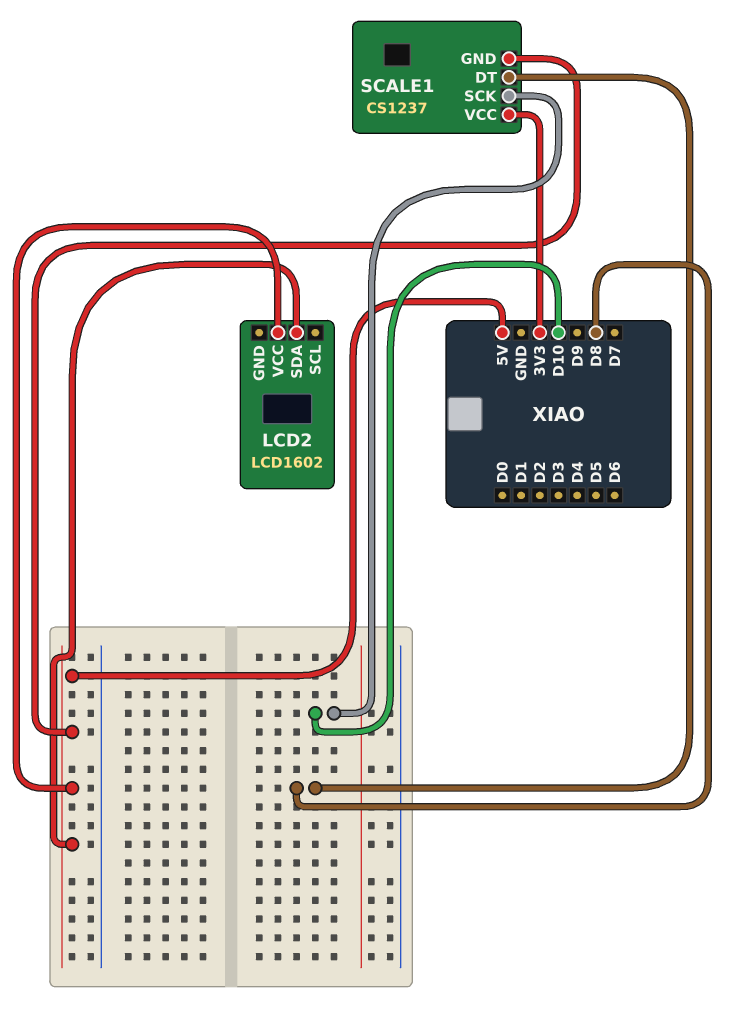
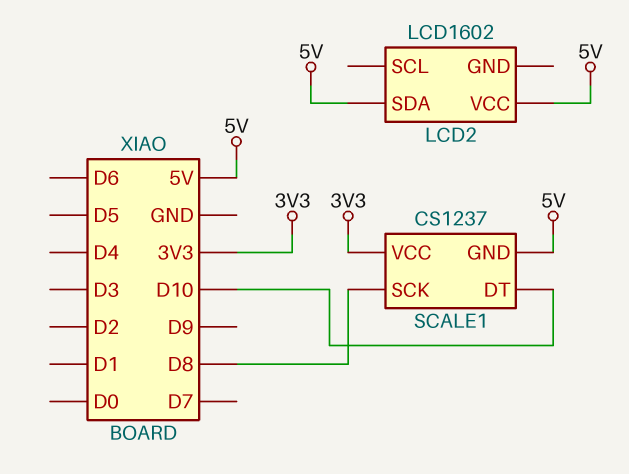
SCALE1 pin DT: D8 -> D10
SCALE1 pin SCK: D10 -> D8

